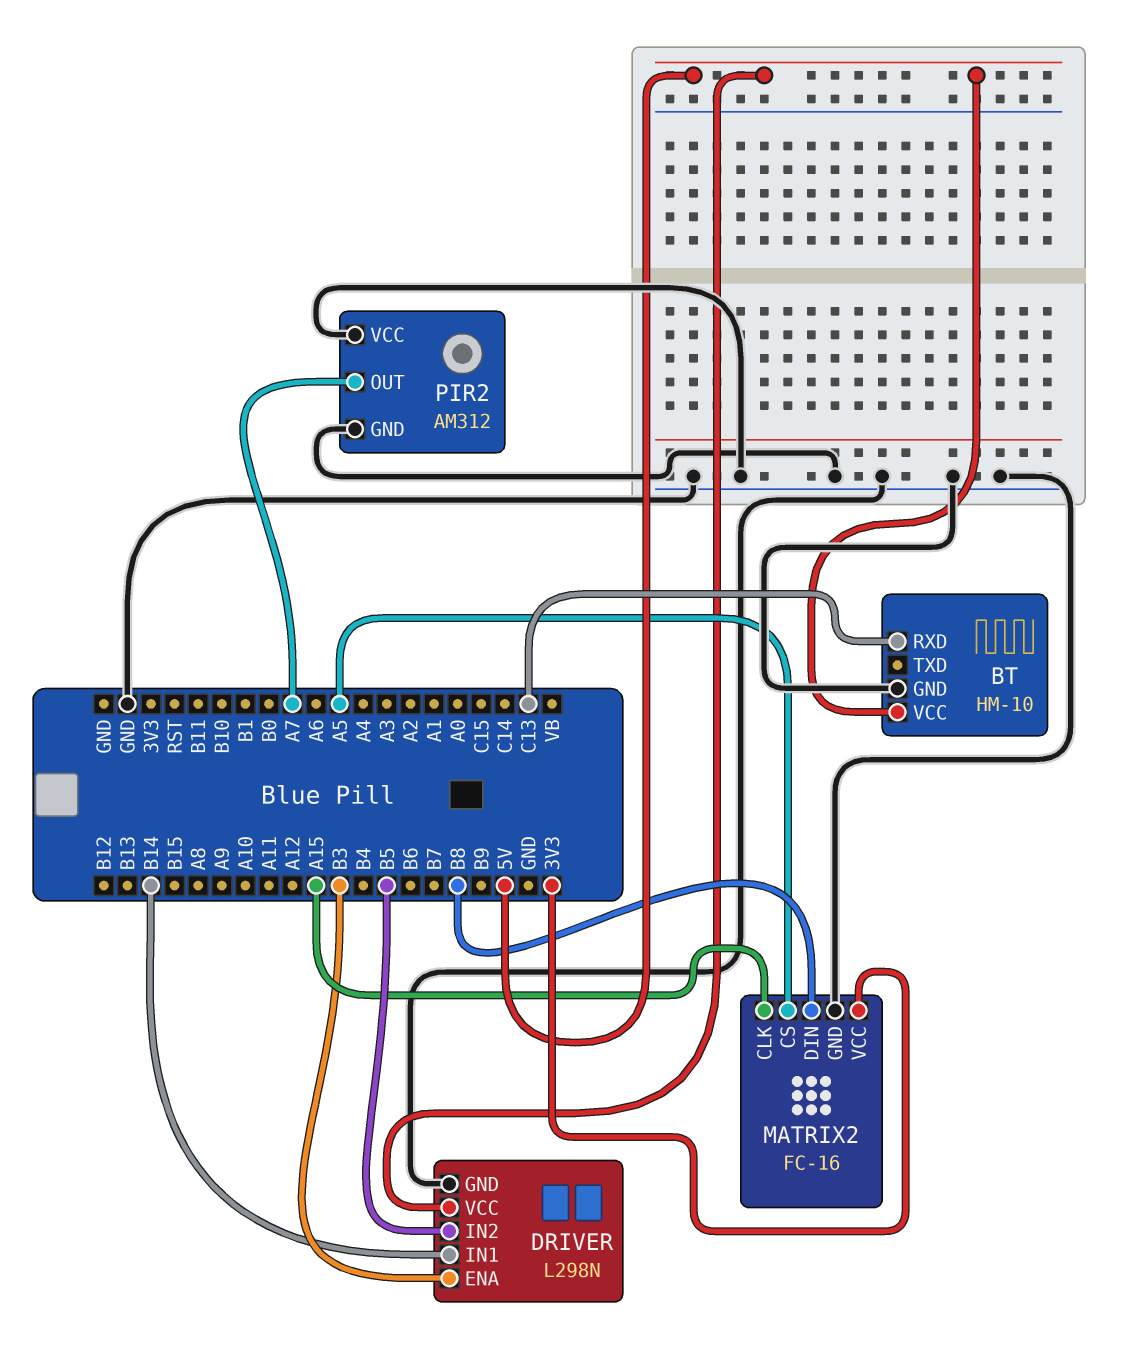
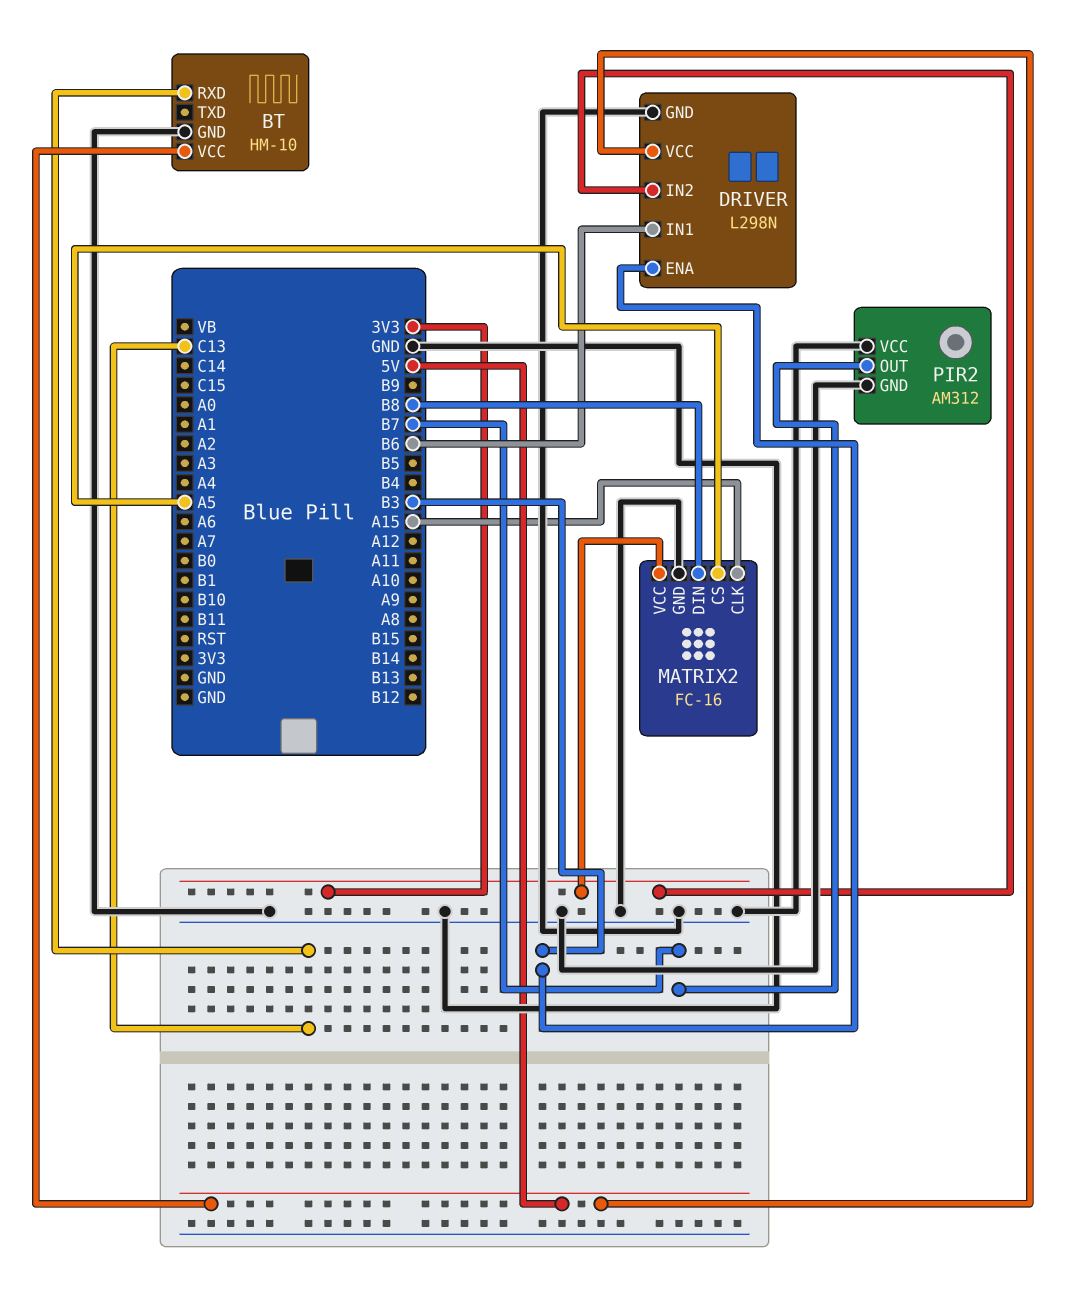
DRIVER pin IN1: B14 -> B6
DRIVER pin IN2: B5 -> 3V3
PIR2 pin OUT: A7 -> B7

